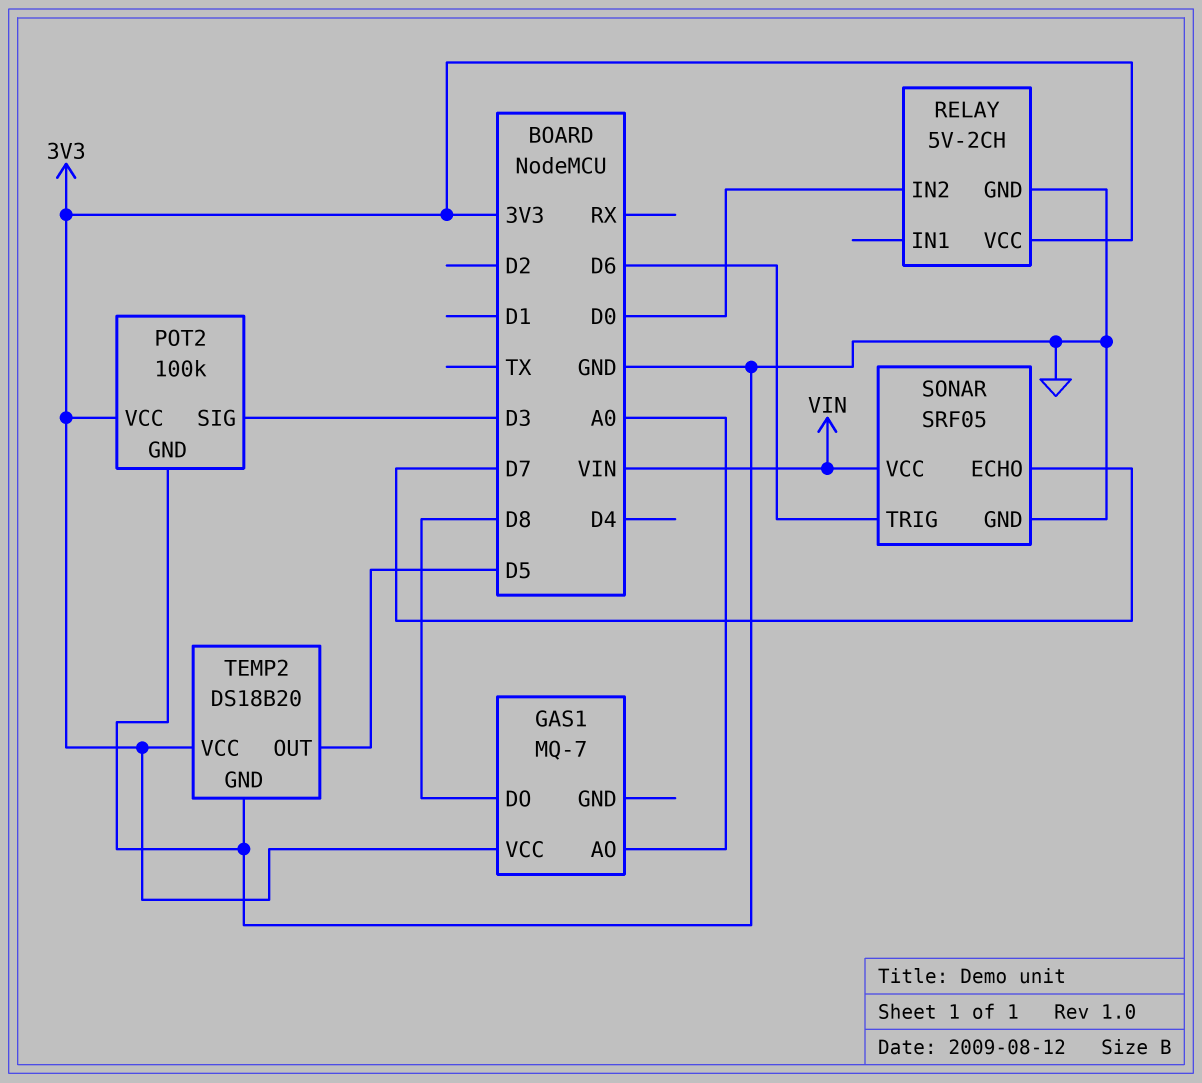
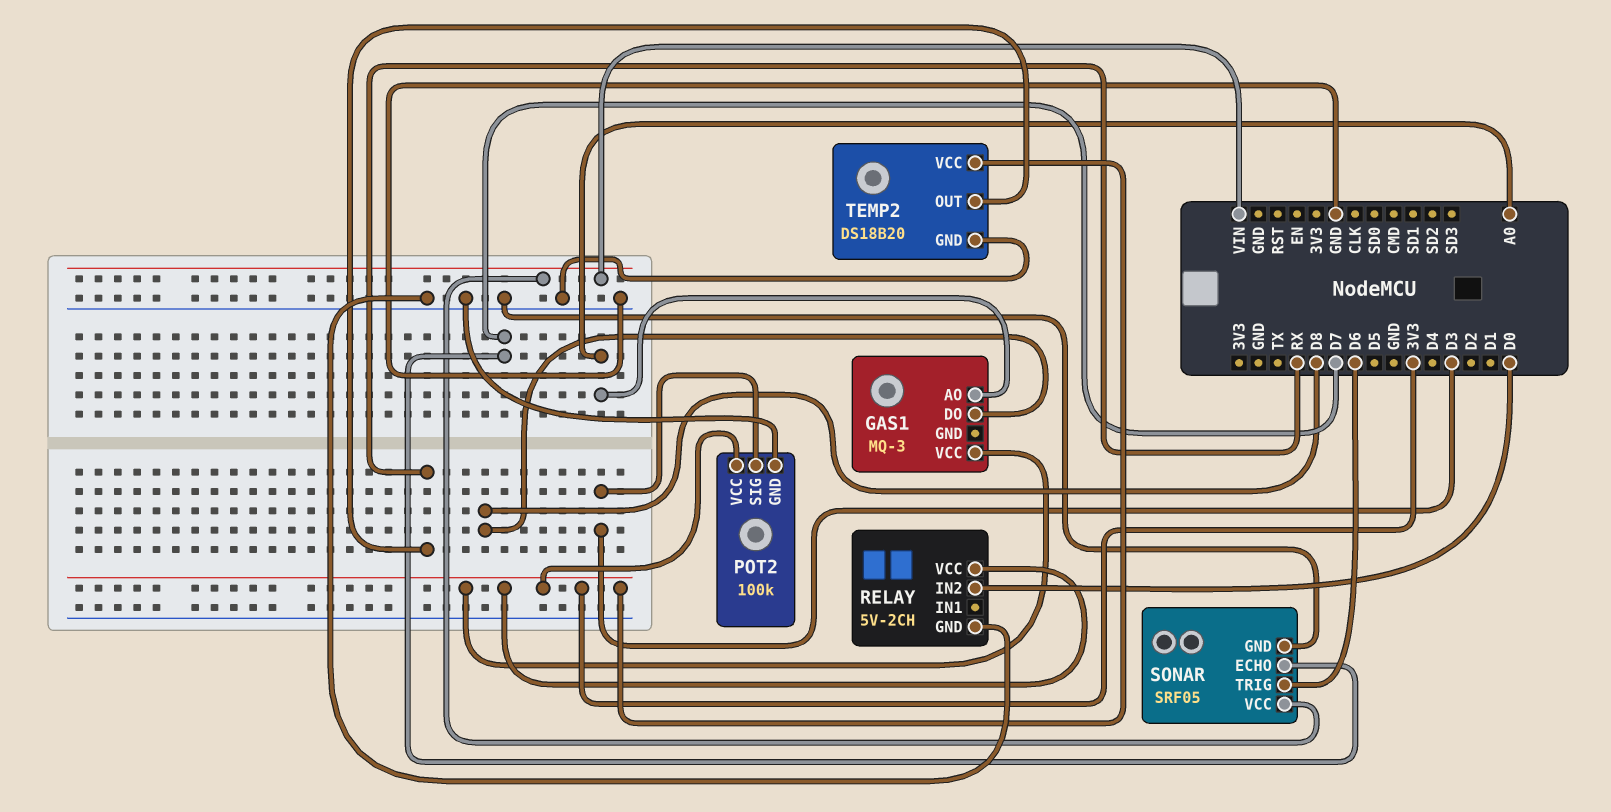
GAS1: MQ-7 -> MQ-3
TEMP2 pin OUT: D5 -> RX

